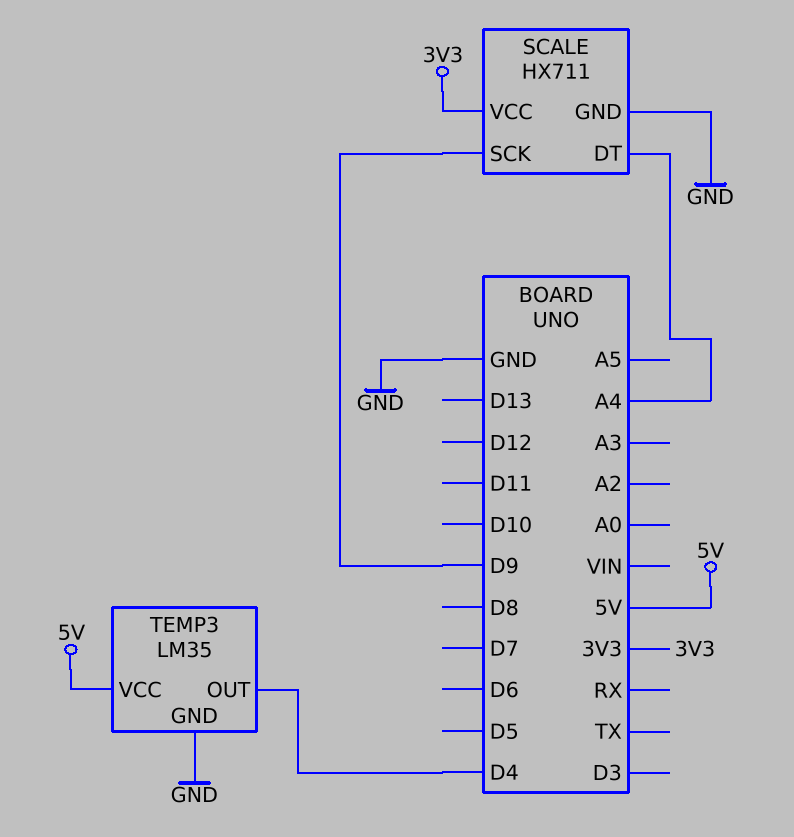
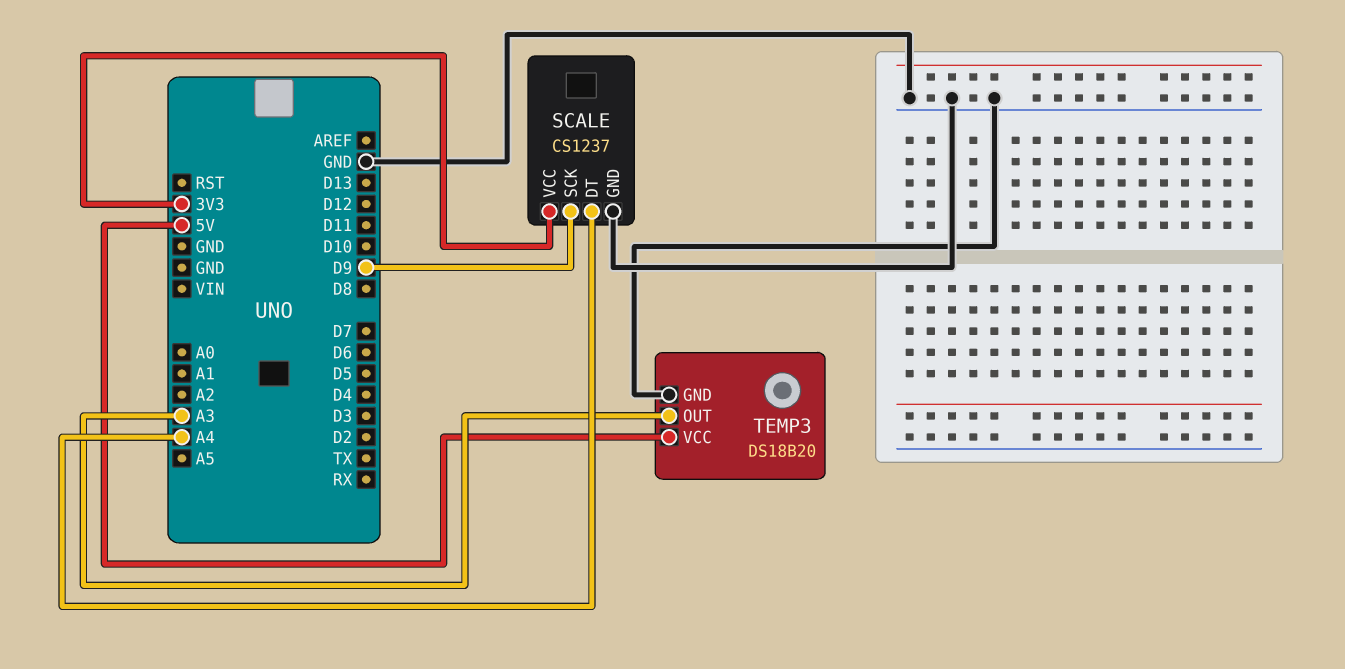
SCALE: HX711 -> CS1237
TEMP3: LM35 -> DS18B20
TEMP3 pin OUT: D4 -> A3

